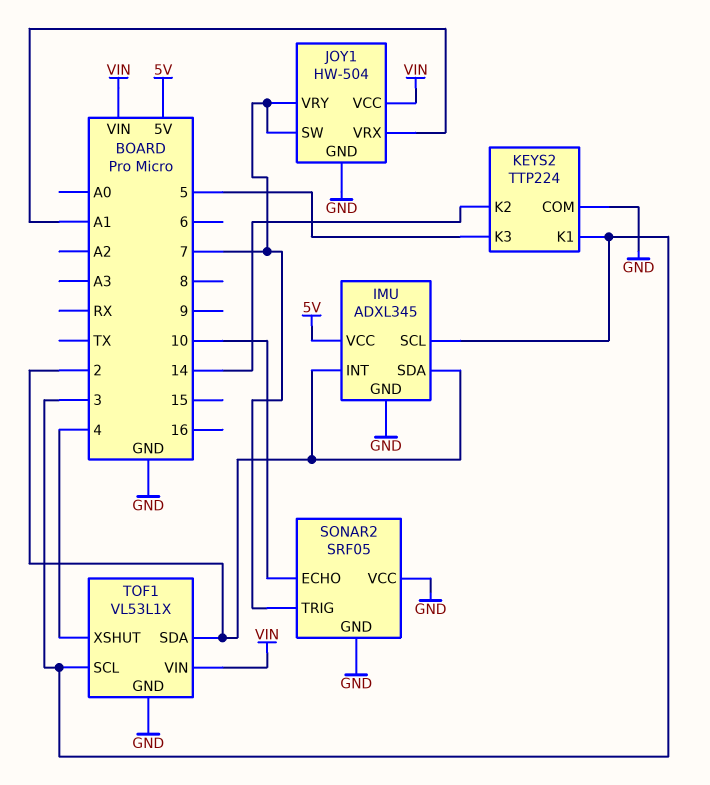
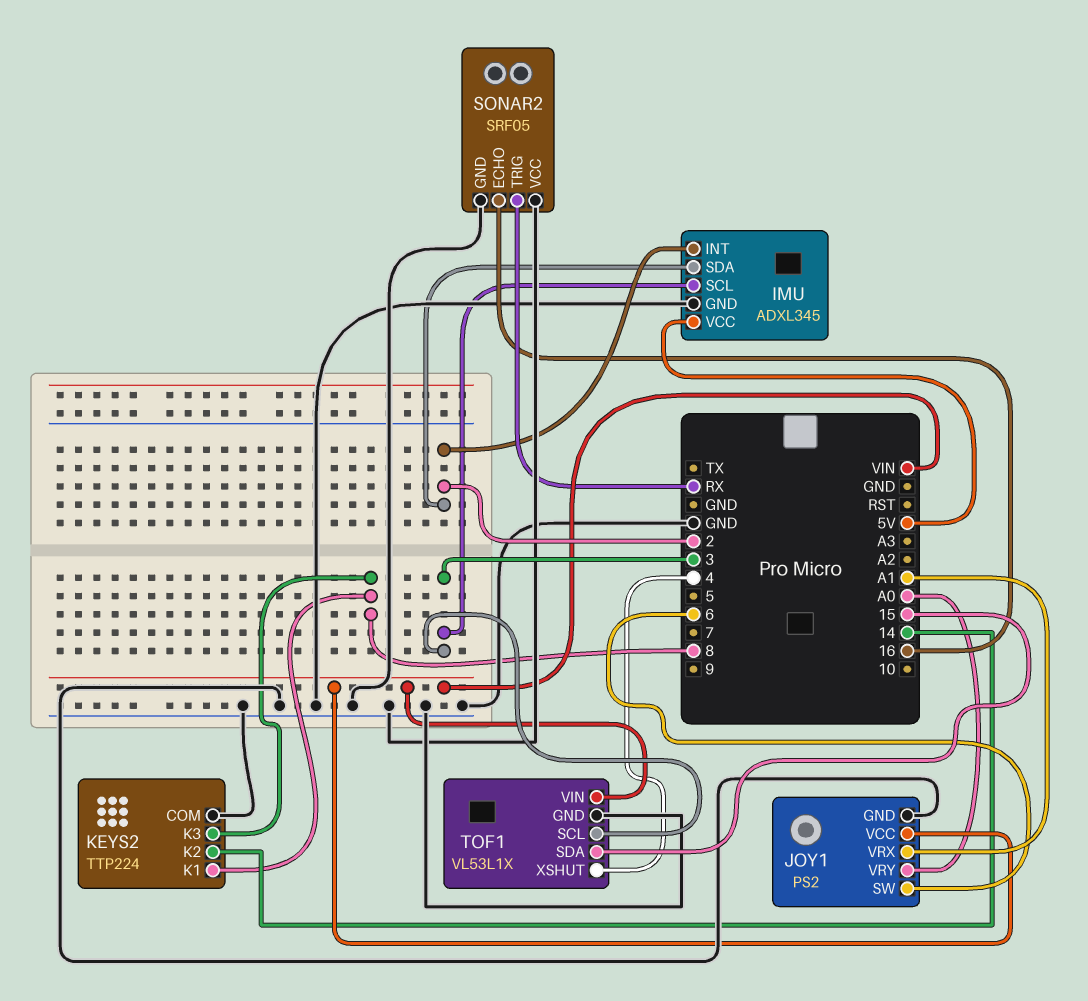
JOY1: HW-504 -> PS2
JOY1 pin SW: 7 -> 6
JOY1 pin VRY: 7 -> A0
KEYS2 pin K1: 3 -> 8
KEYS2 pin K3: 5 -> 8
SONAR2 pin ECHO: 10 -> 16
SONAR2 pin TRIG: 7 -> RX
TOF1 pin SDA: 2 -> 15

